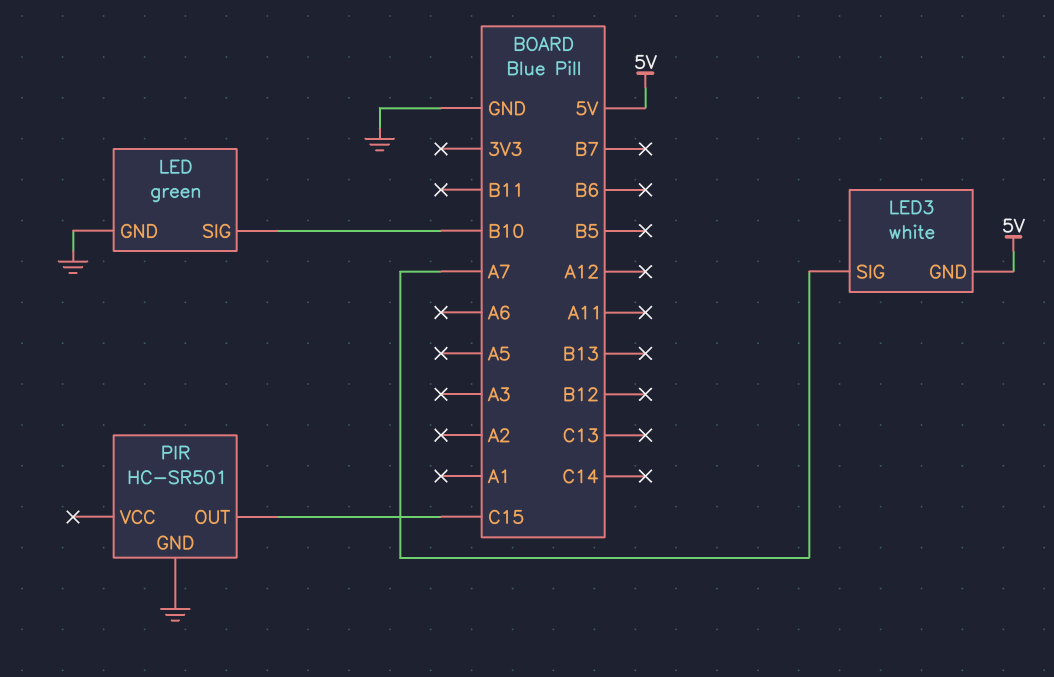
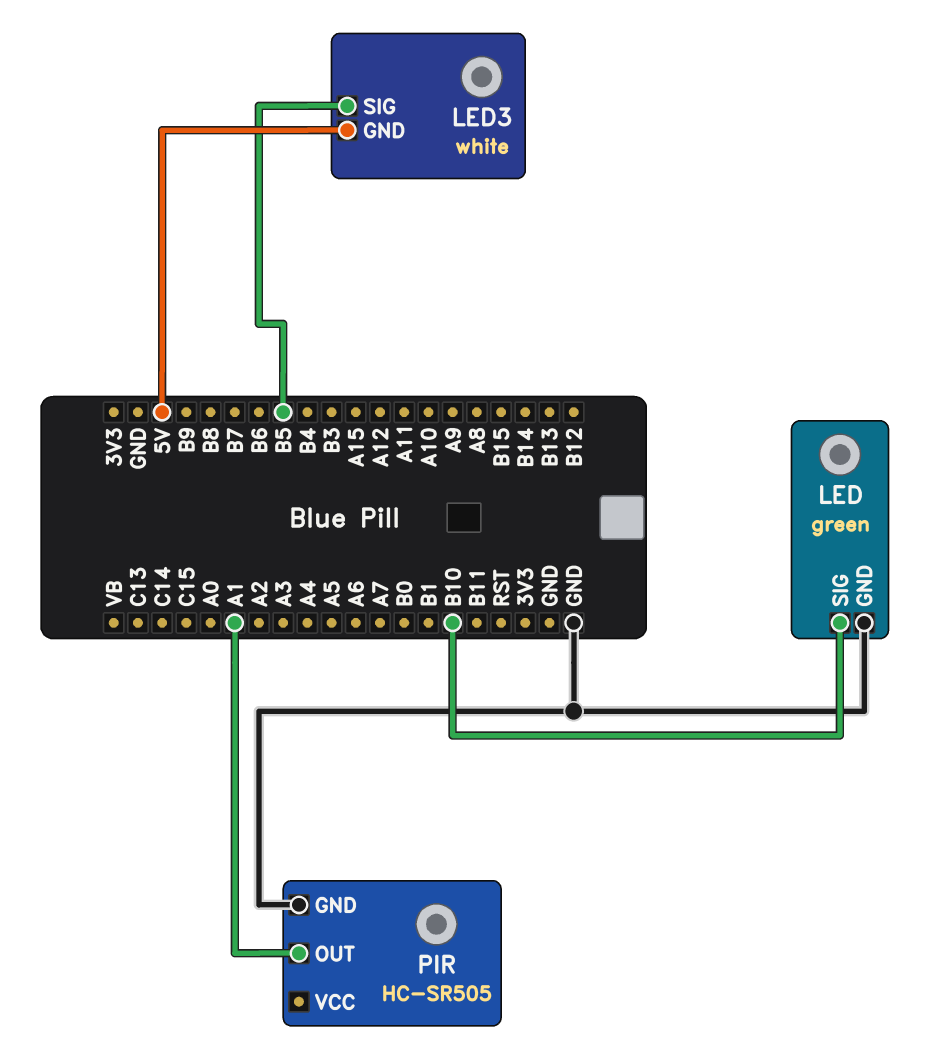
LED3 pin SIG: A7 -> B5
PIR: HC-SR501 -> HC-SR505
PIR pin OUT: C15 -> A1

